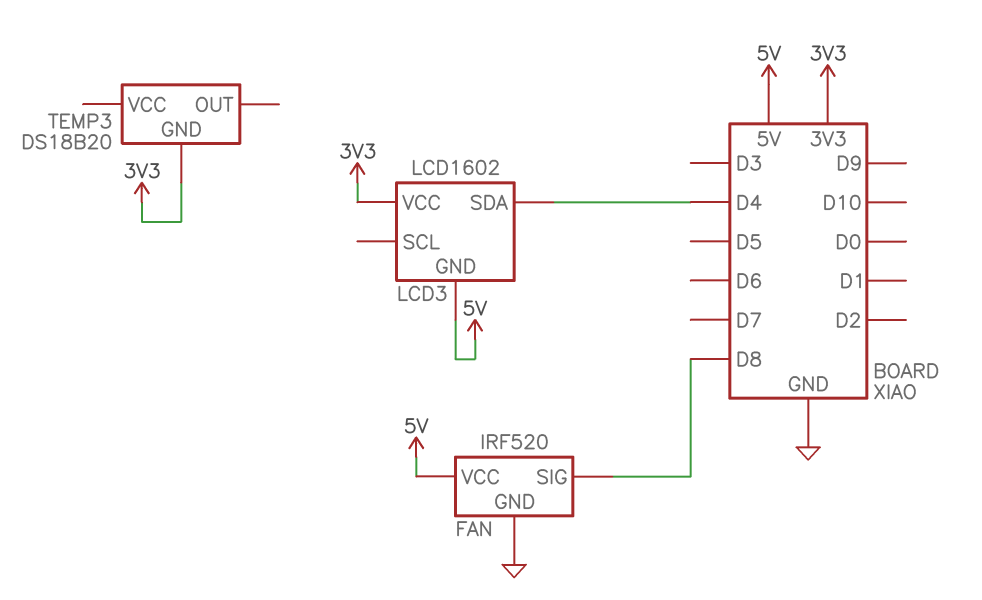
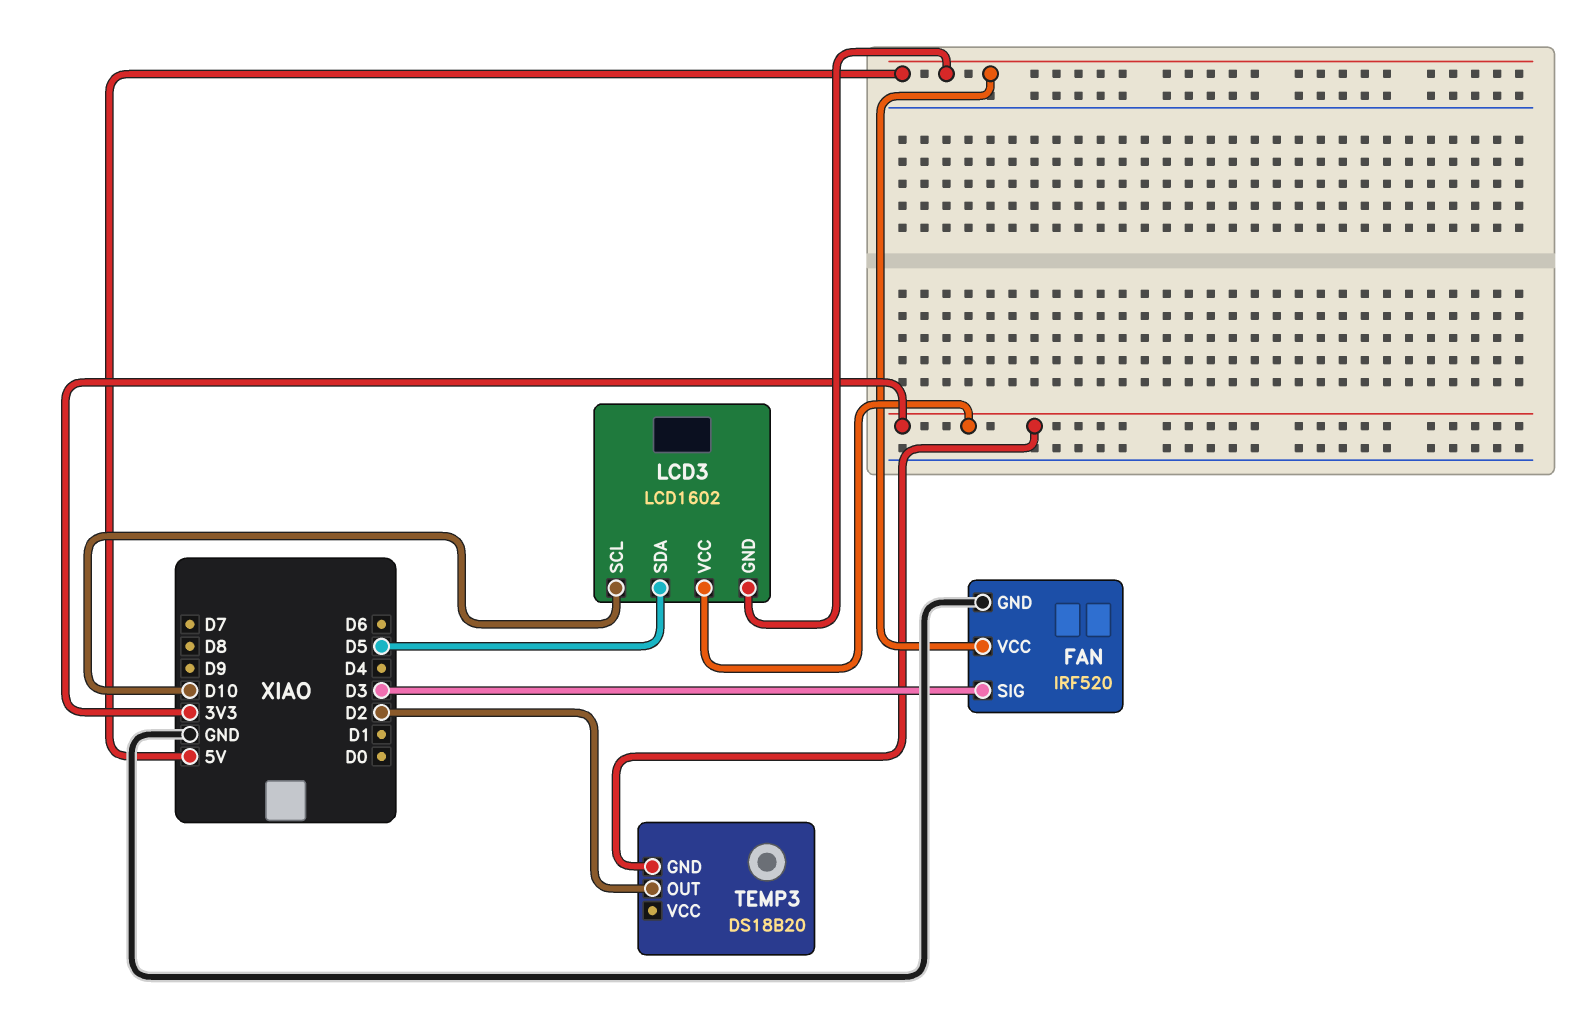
FAN pin SIG: D8 -> D3
LCD3 pin SCL: none -> D10
LCD3 pin SDA: D4 -> D5
TEMP3 pin OUT: none -> D2

